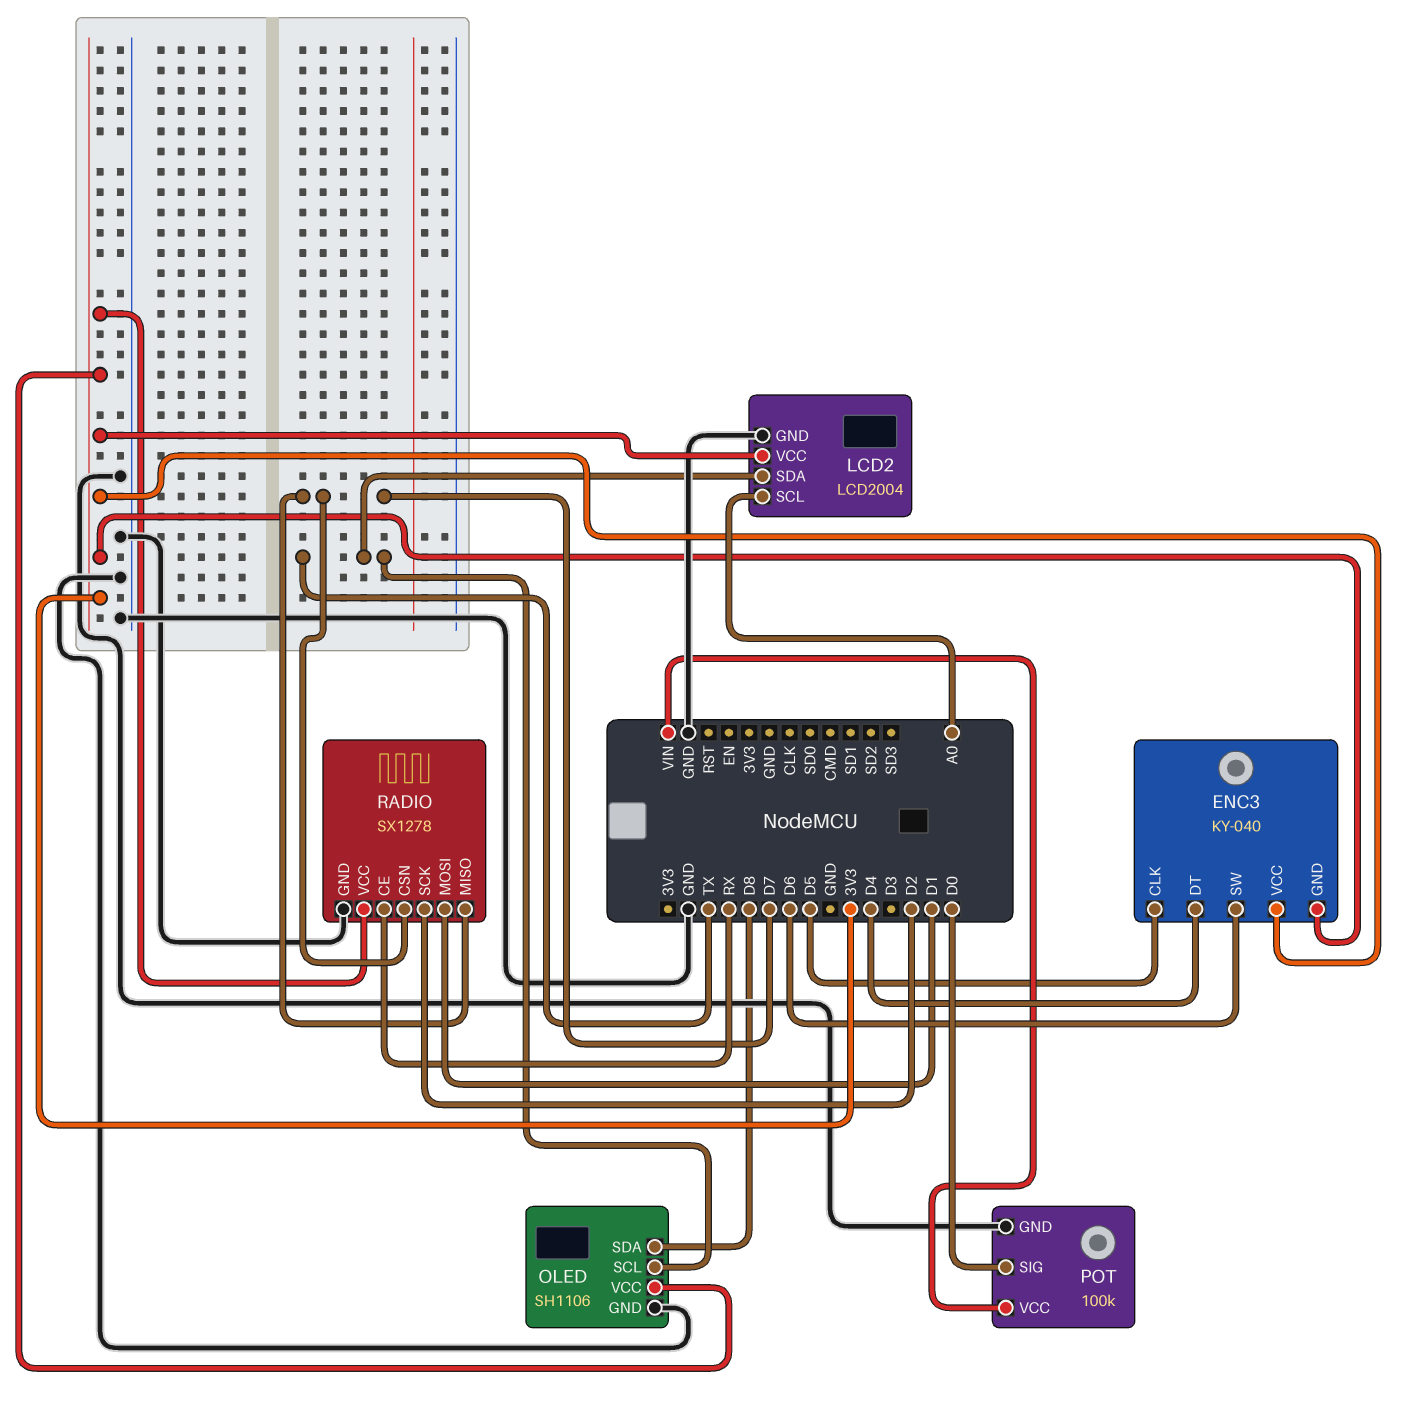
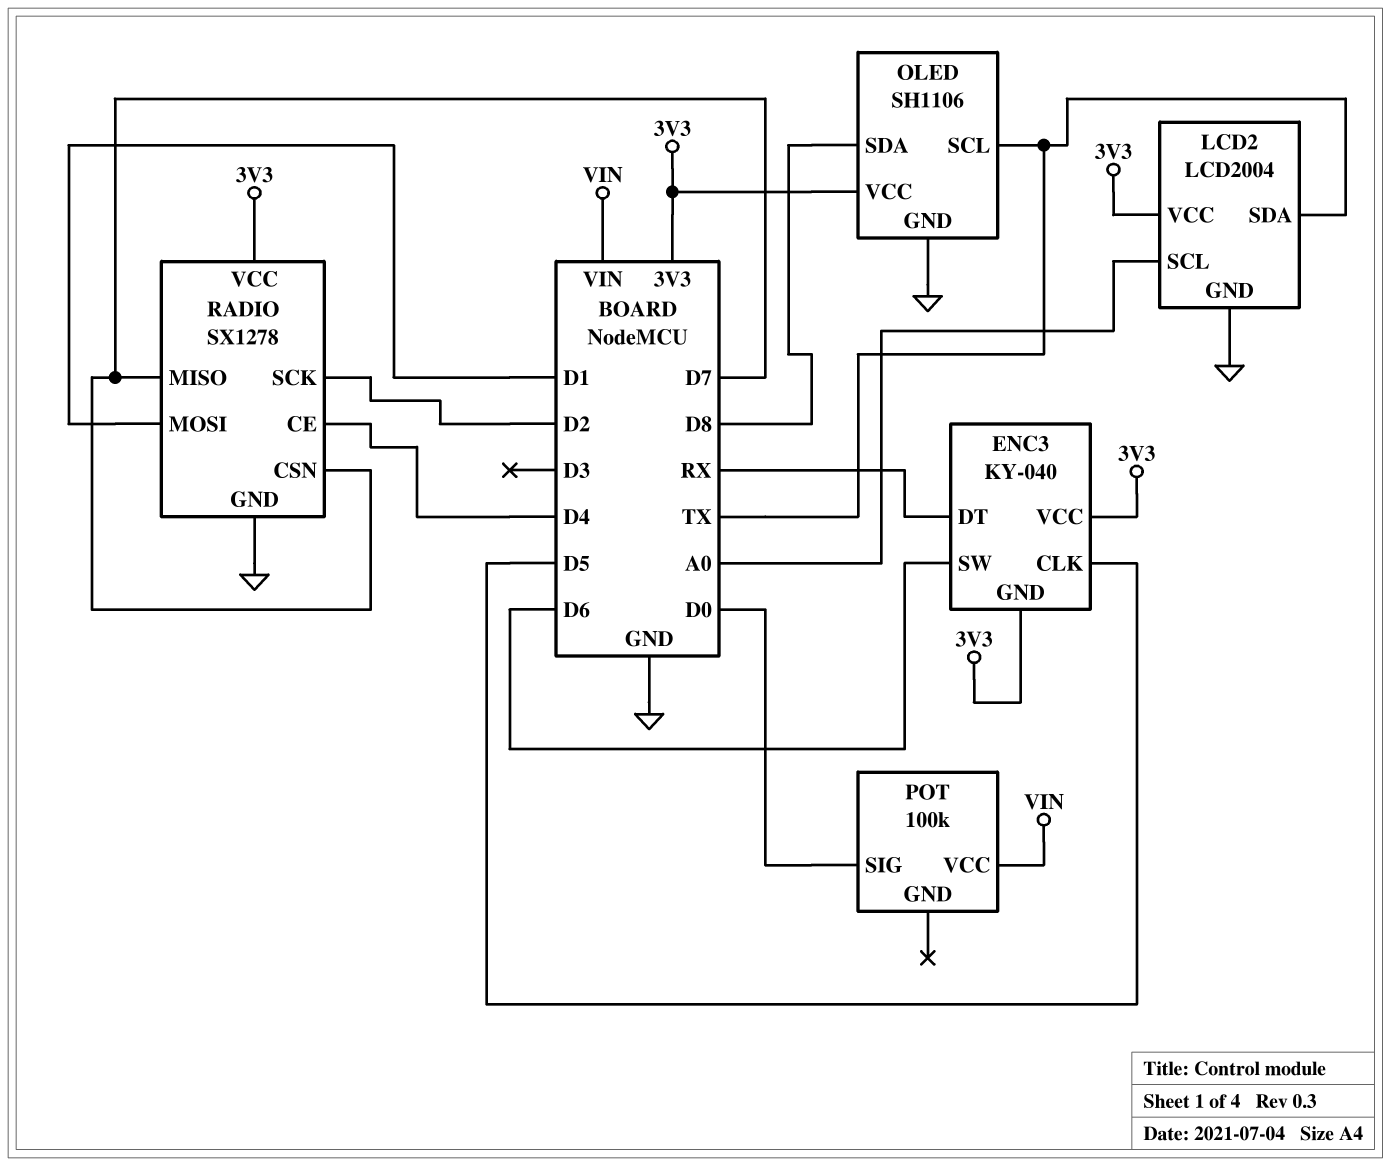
ENC3 pin DT: D4 -> RX
POT pin GND: GND -> none
RADIO pin CE: RX -> D4

